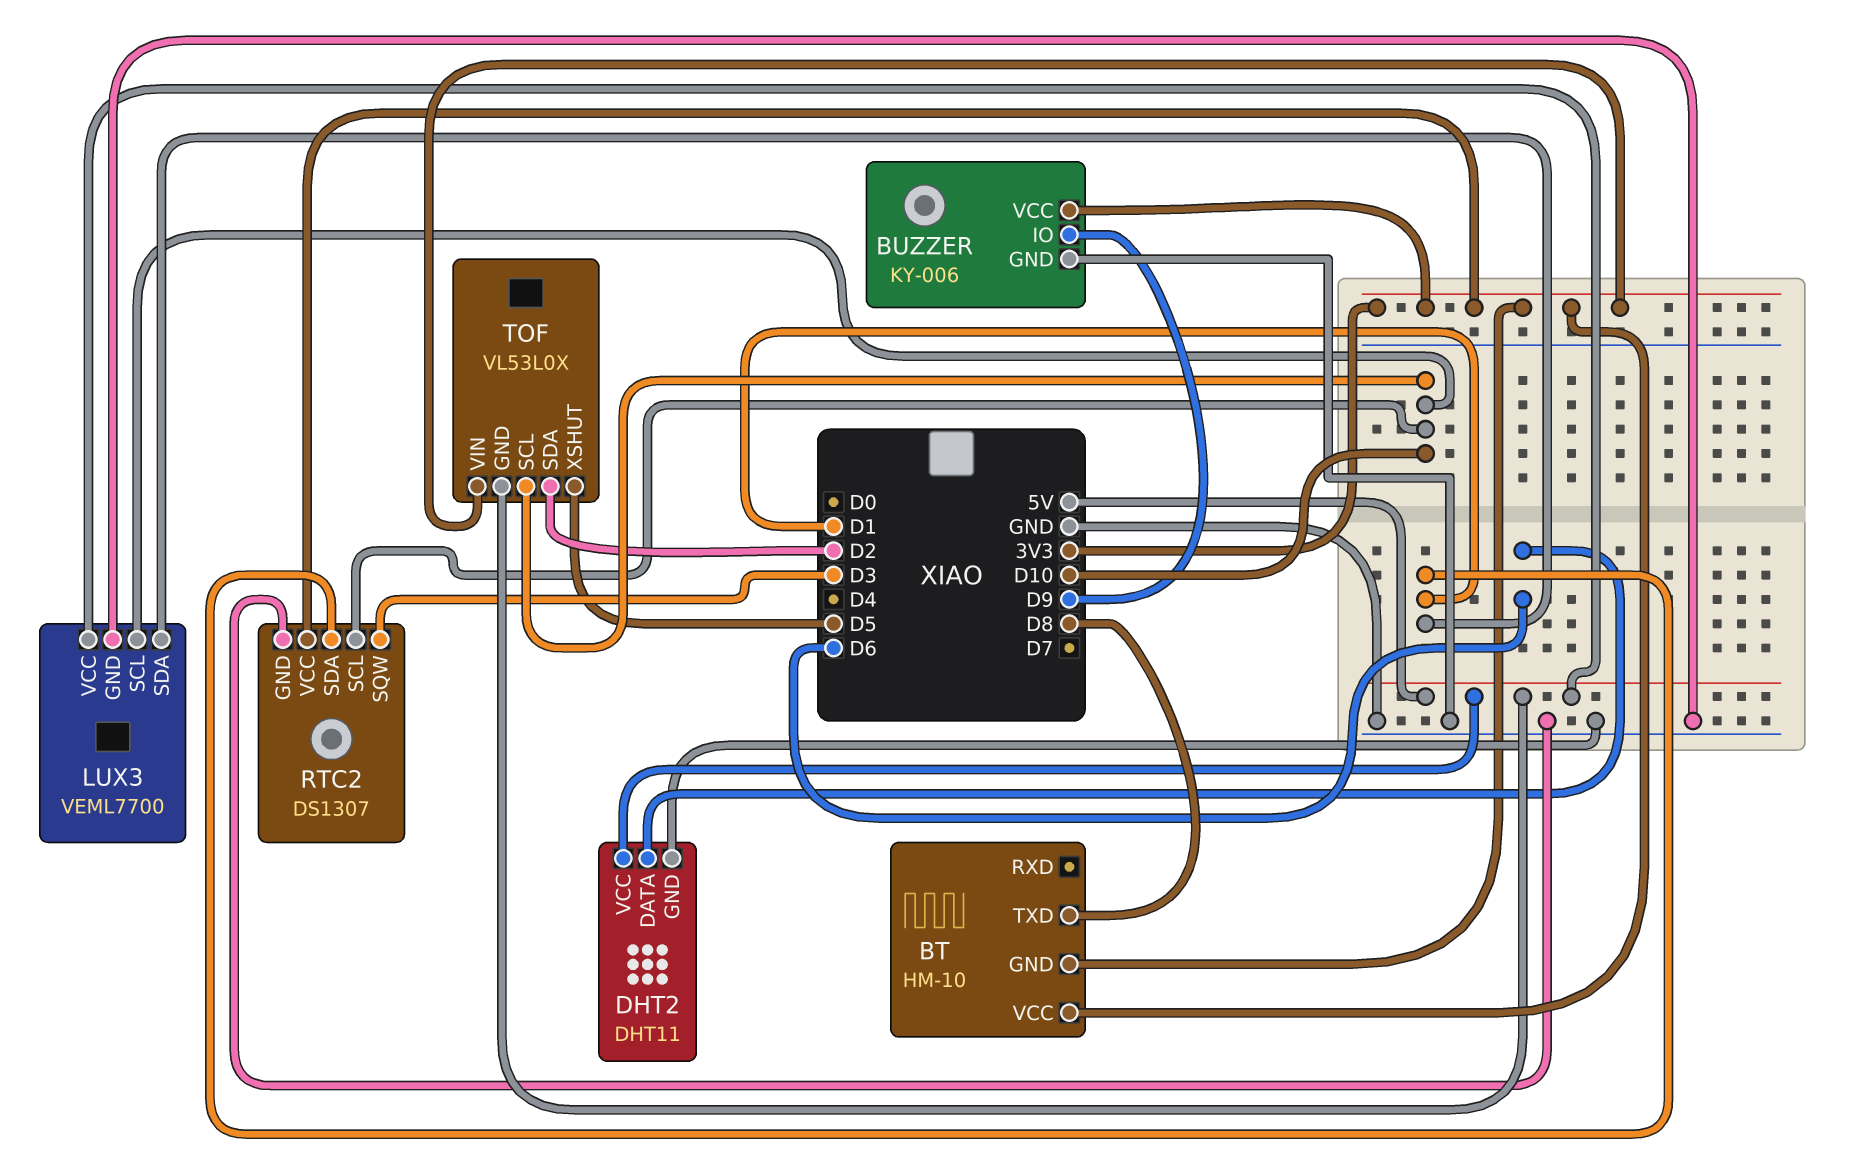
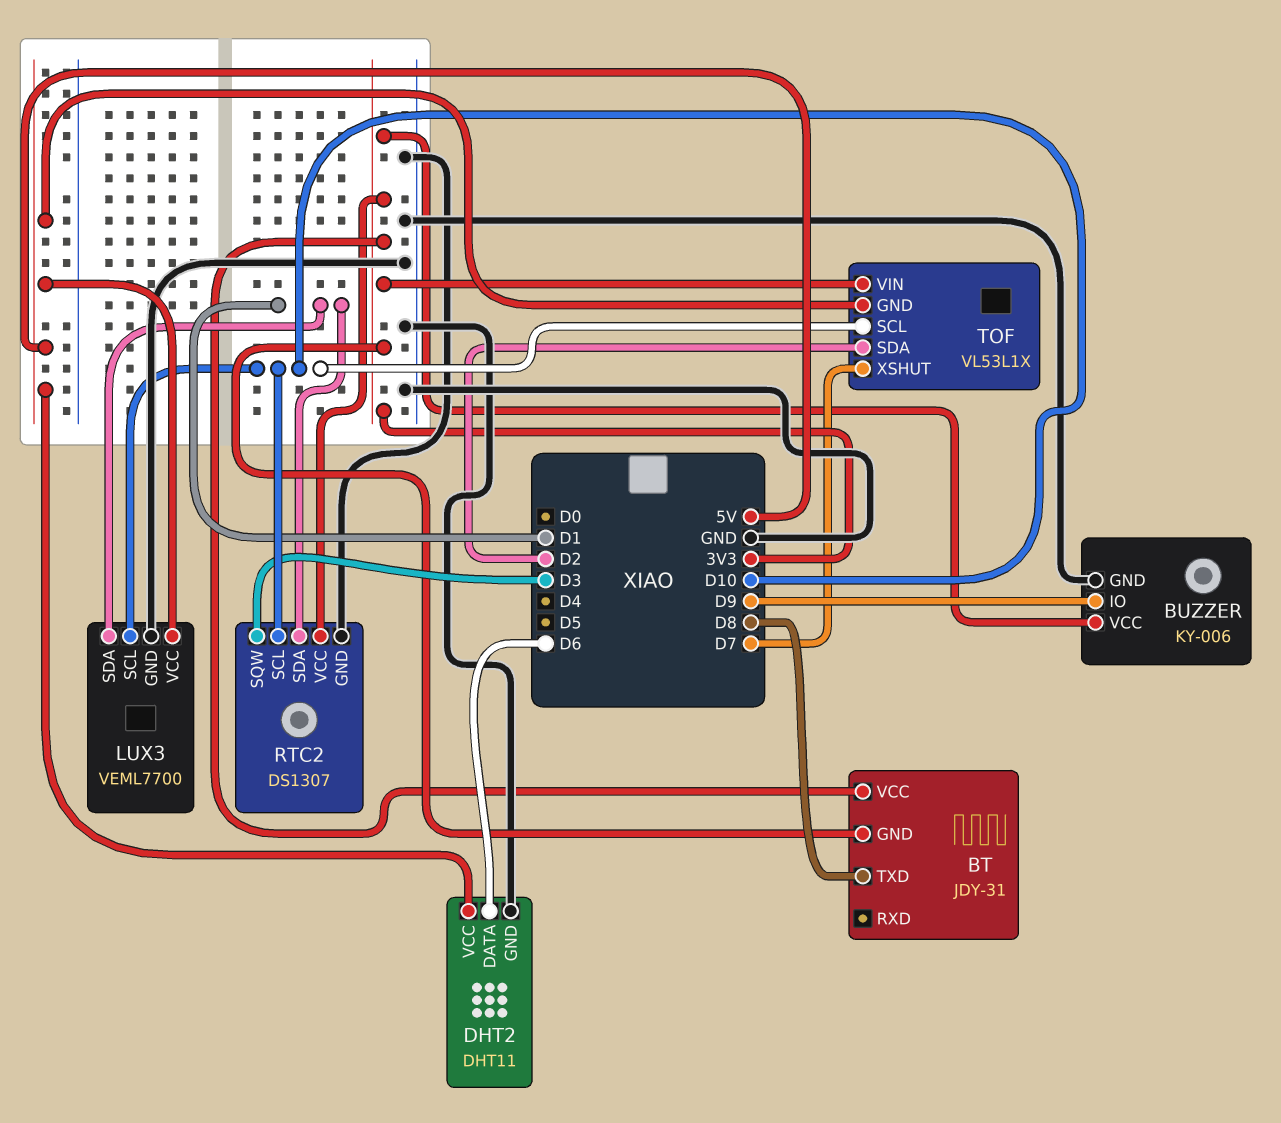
BT: HM-10 -> JDY-31
TOF: VL53L0X -> VL53L1X
TOF pin XSHUT: D5 -> D7

